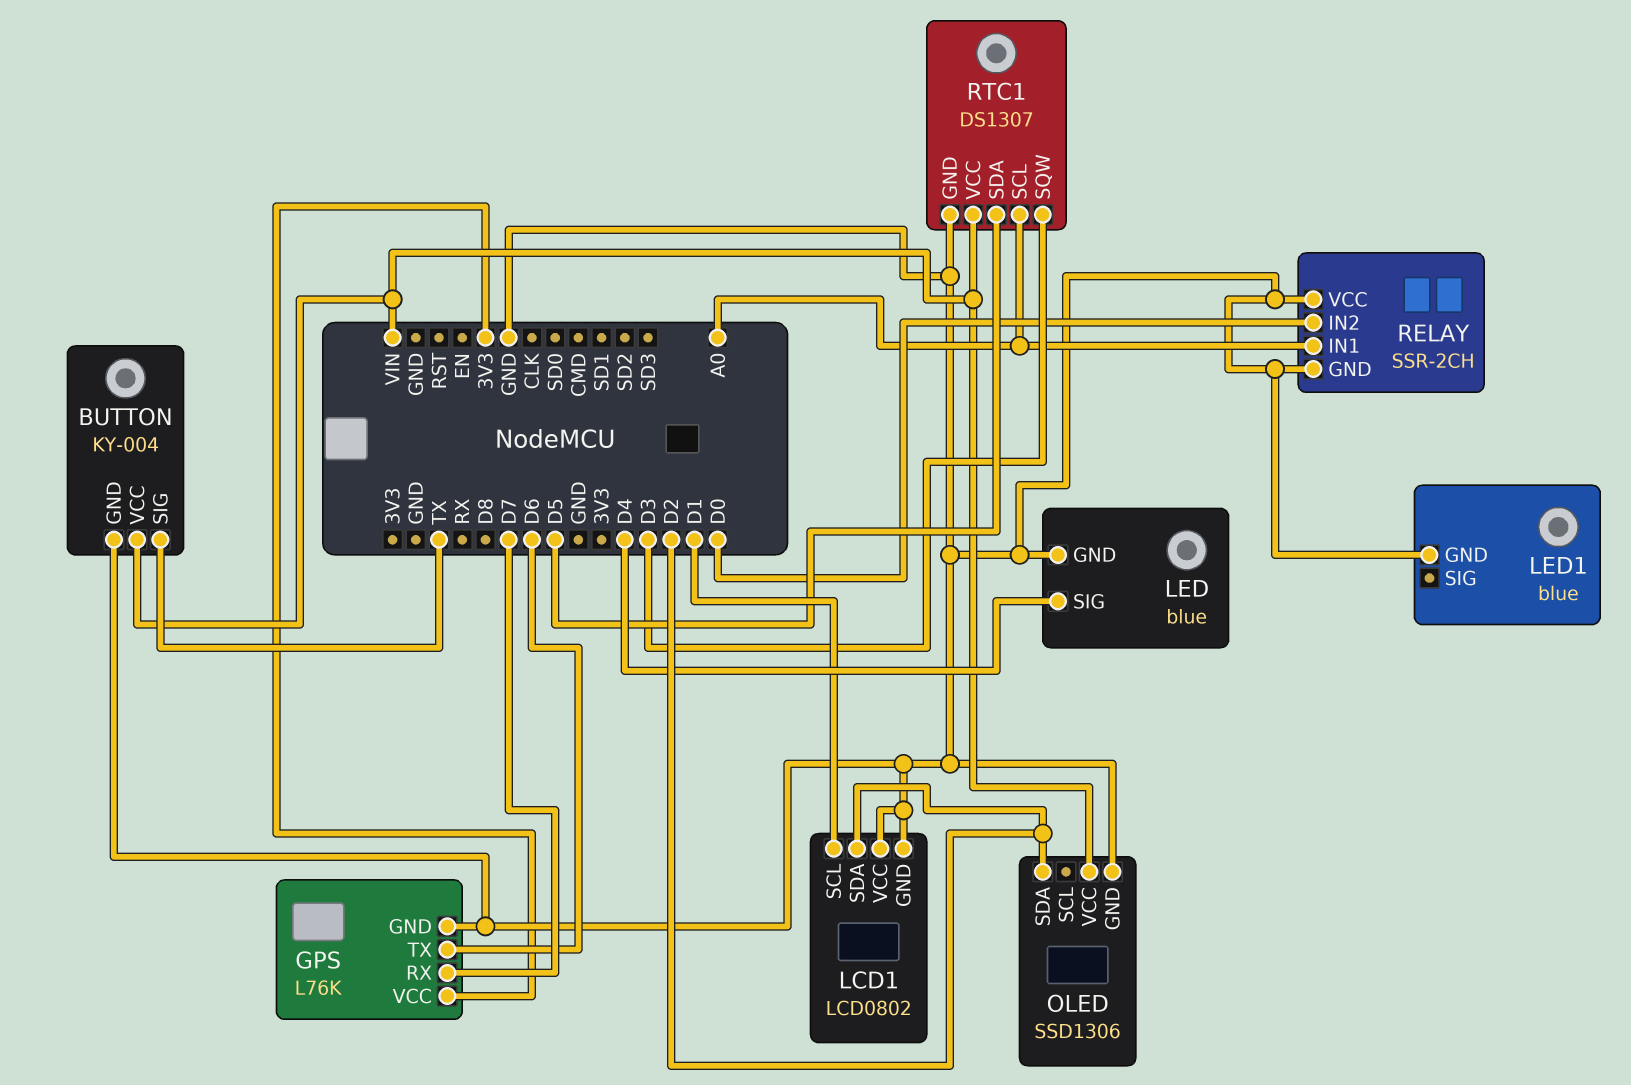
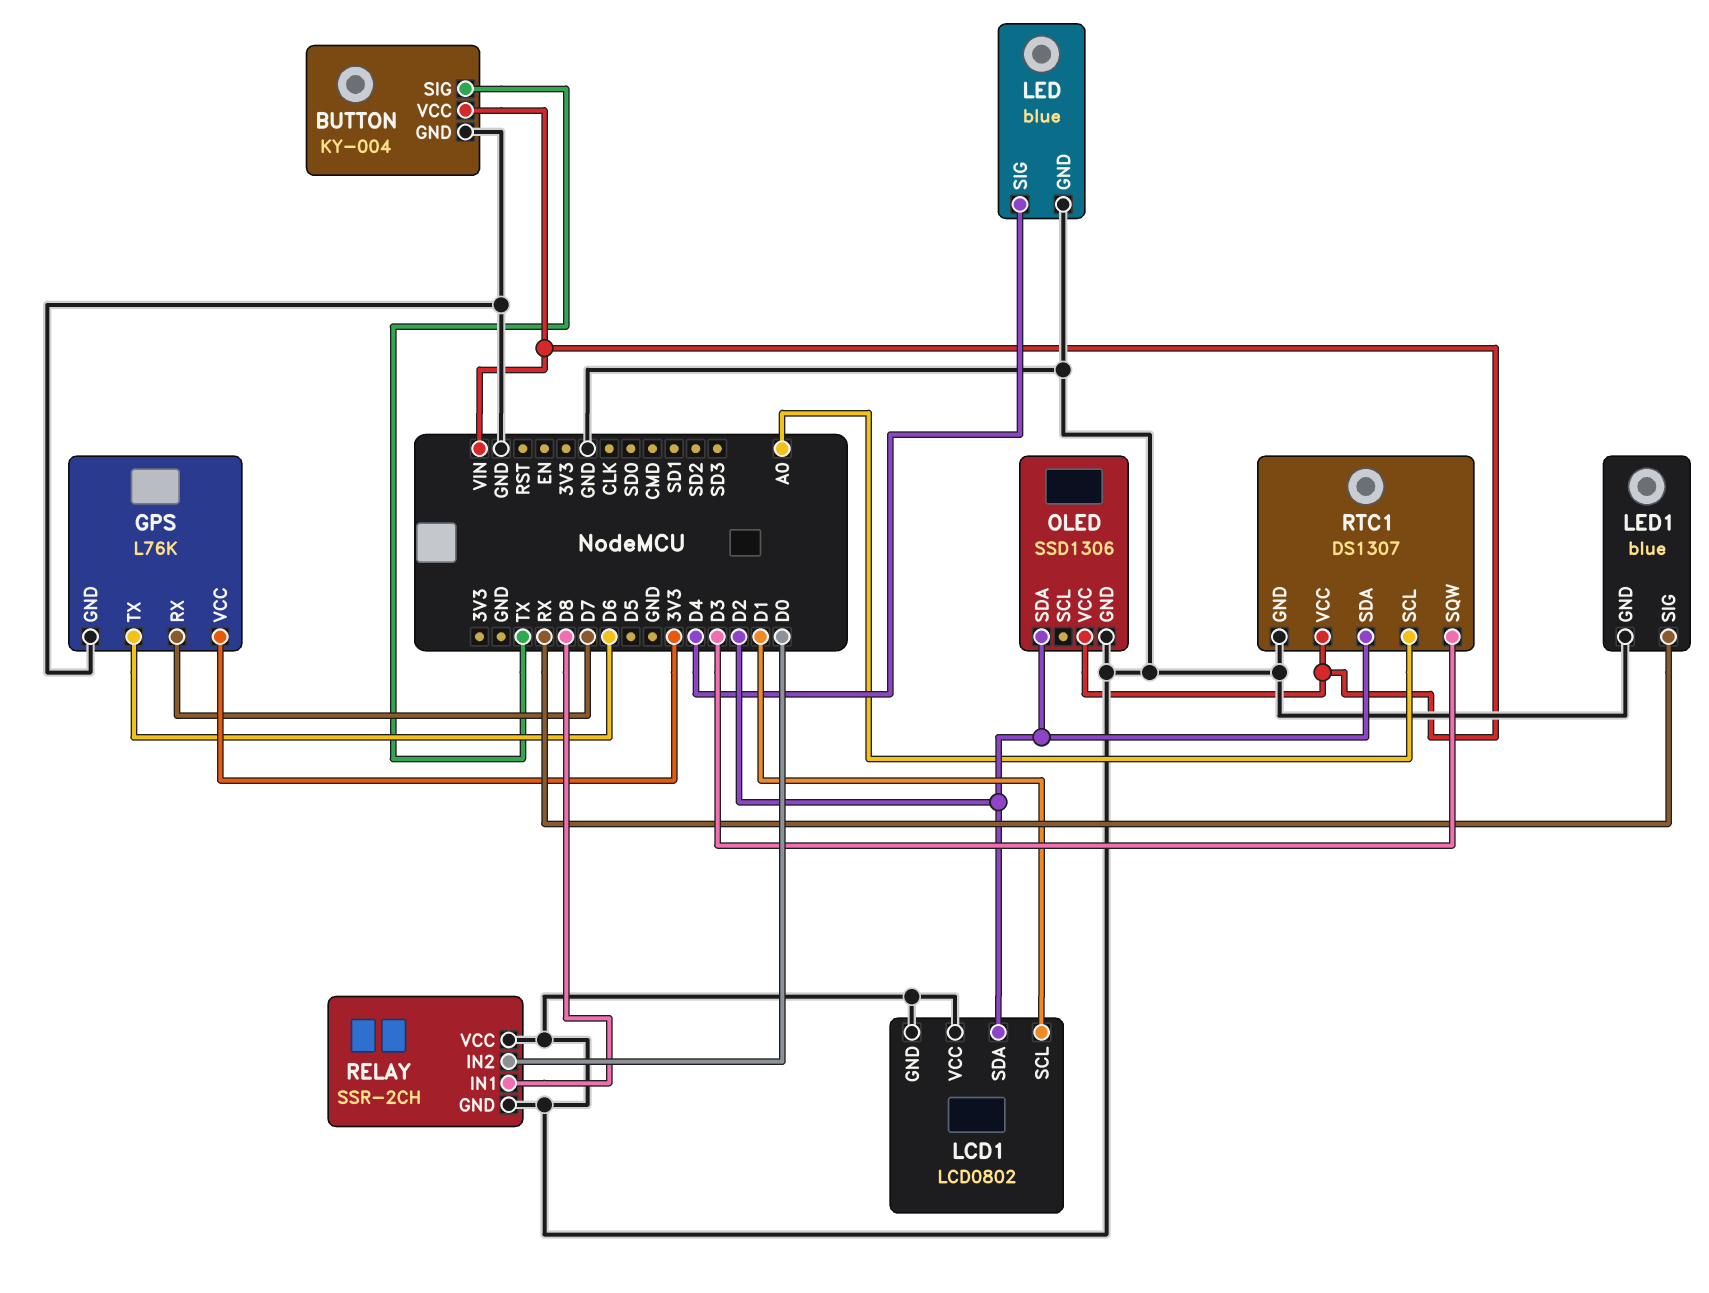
LED1 pin SIG: none -> RX
RELAY pin IN1: A0 -> D8
RTC1 pin SDA: D5 -> D2

